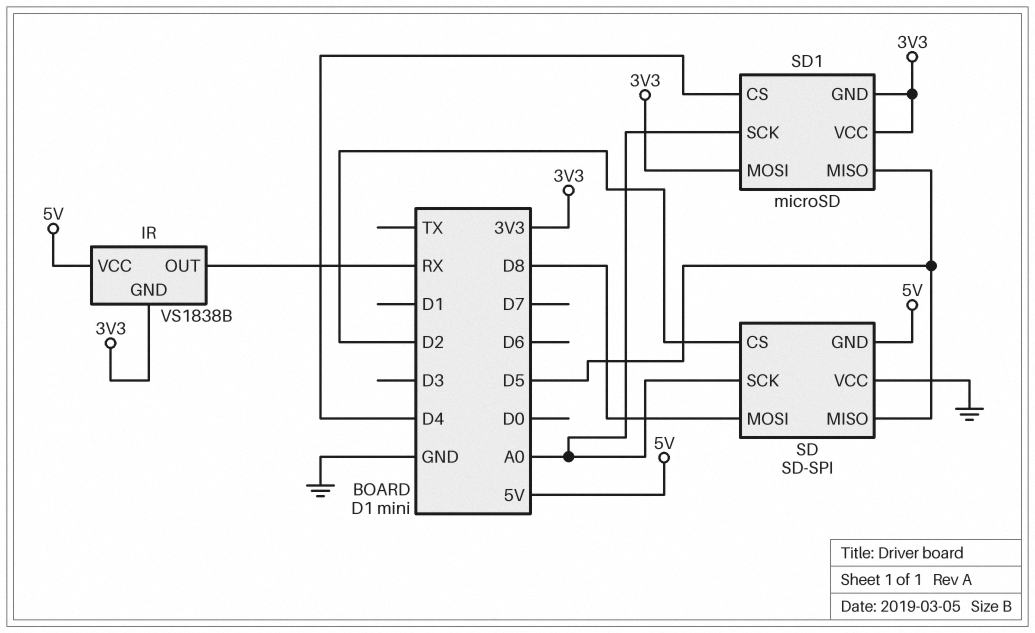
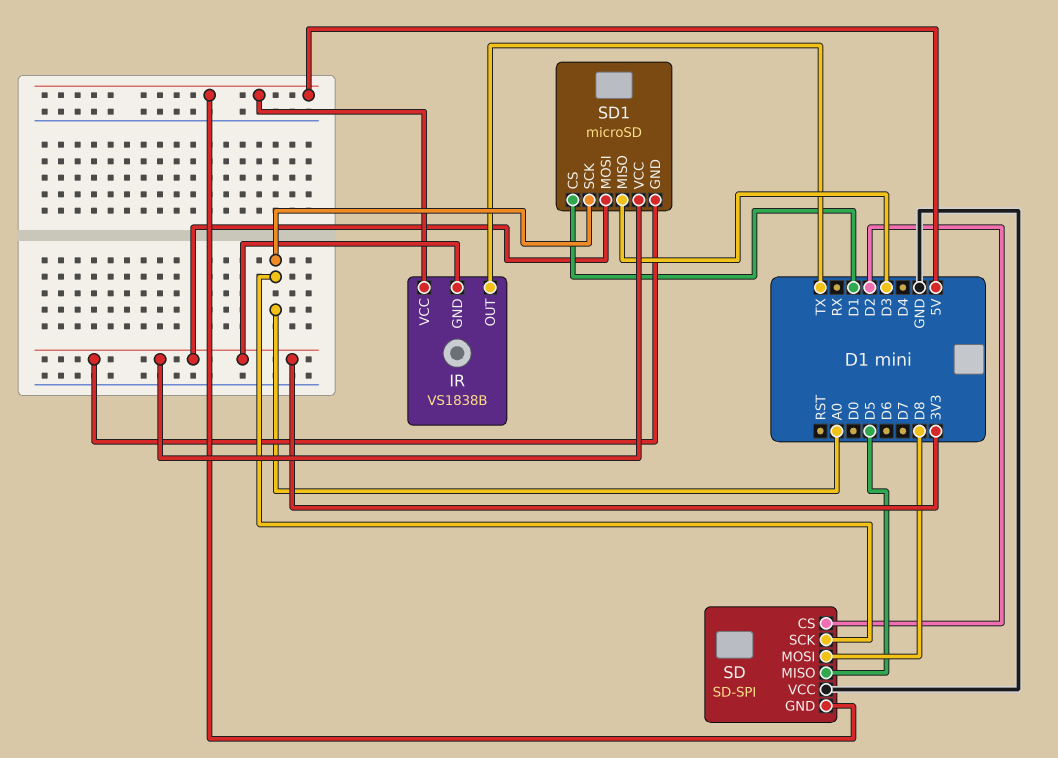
IR pin OUT: RX -> TX
SD1 pin CS: D4 -> D1
SD1 pin MISO: D5 -> D3

